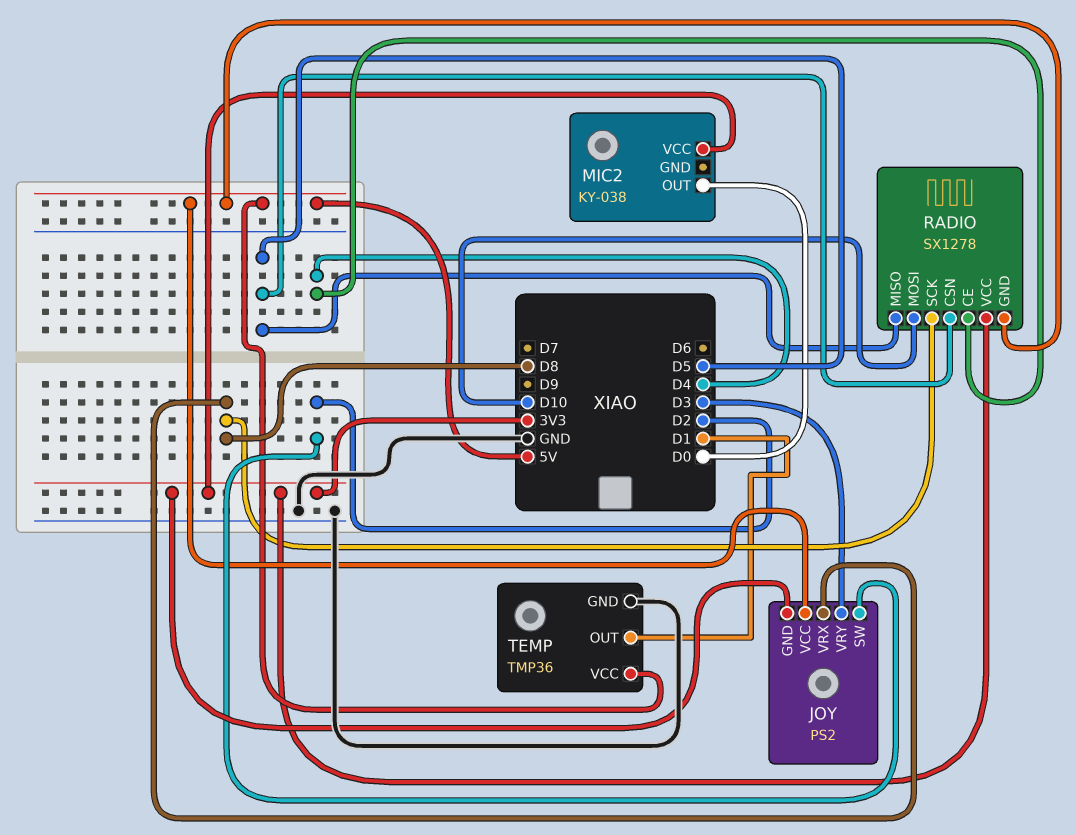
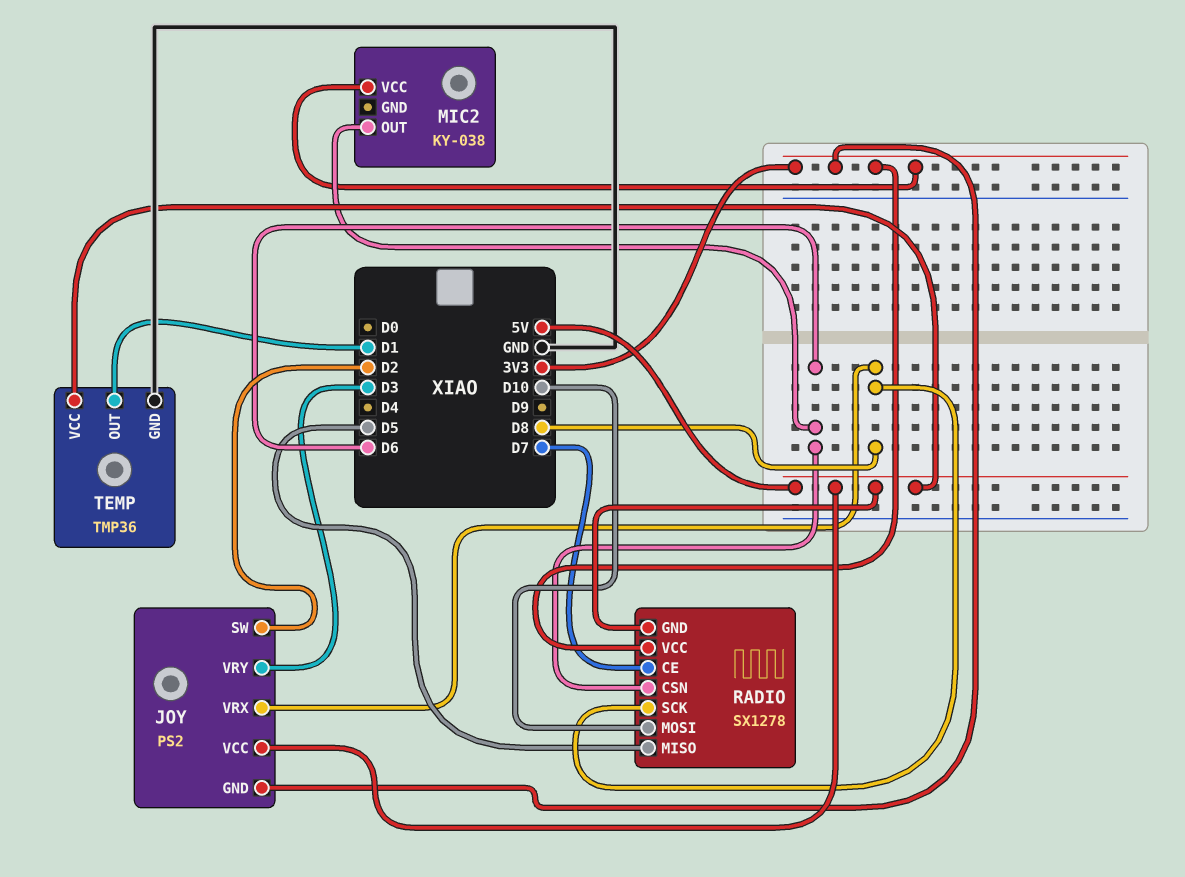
MIC2 pin OUT: D0 -> D6
RADIO pin CE: D4 -> D7
RADIO pin CSN: D5 -> D6

